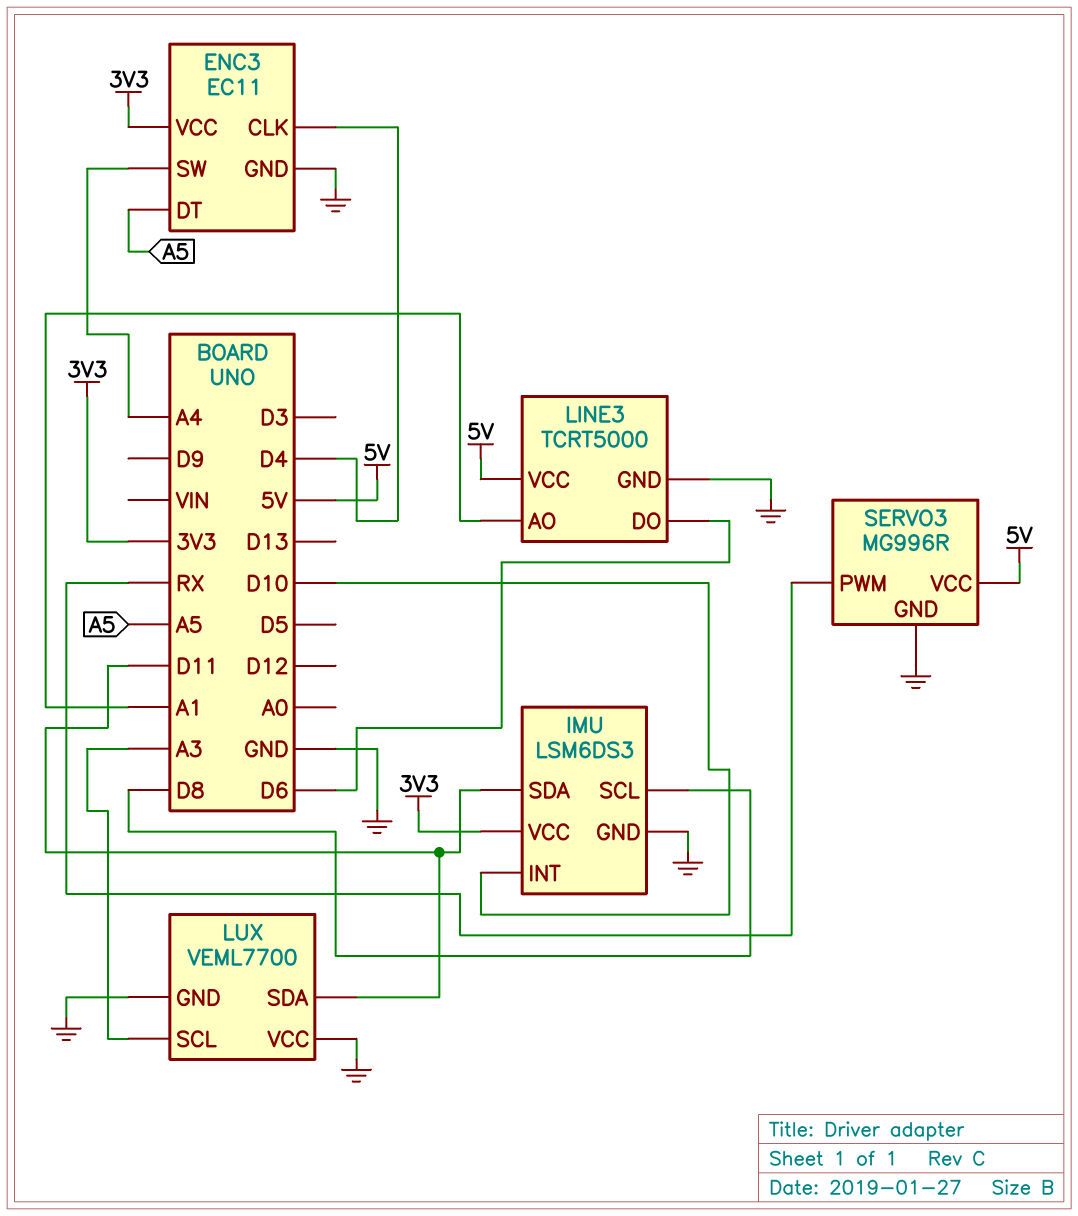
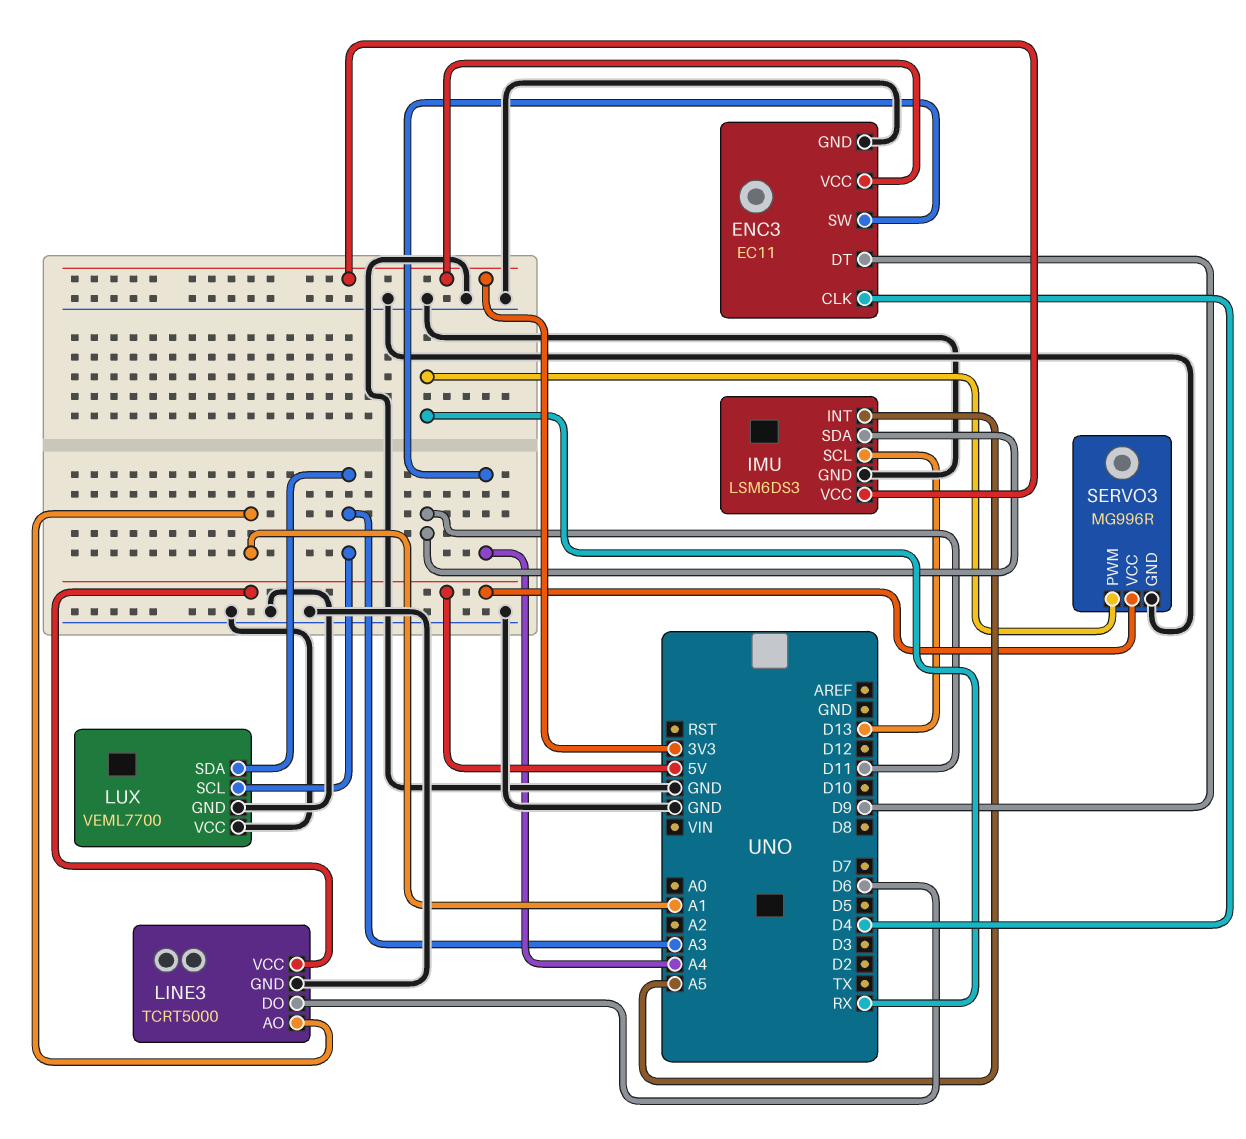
ENC3 pin DT: A5 -> D9
IMU pin INT: D10 -> A5
IMU pin SCL: D8 -> D13
LUX pin SDA: D11 -> A3

